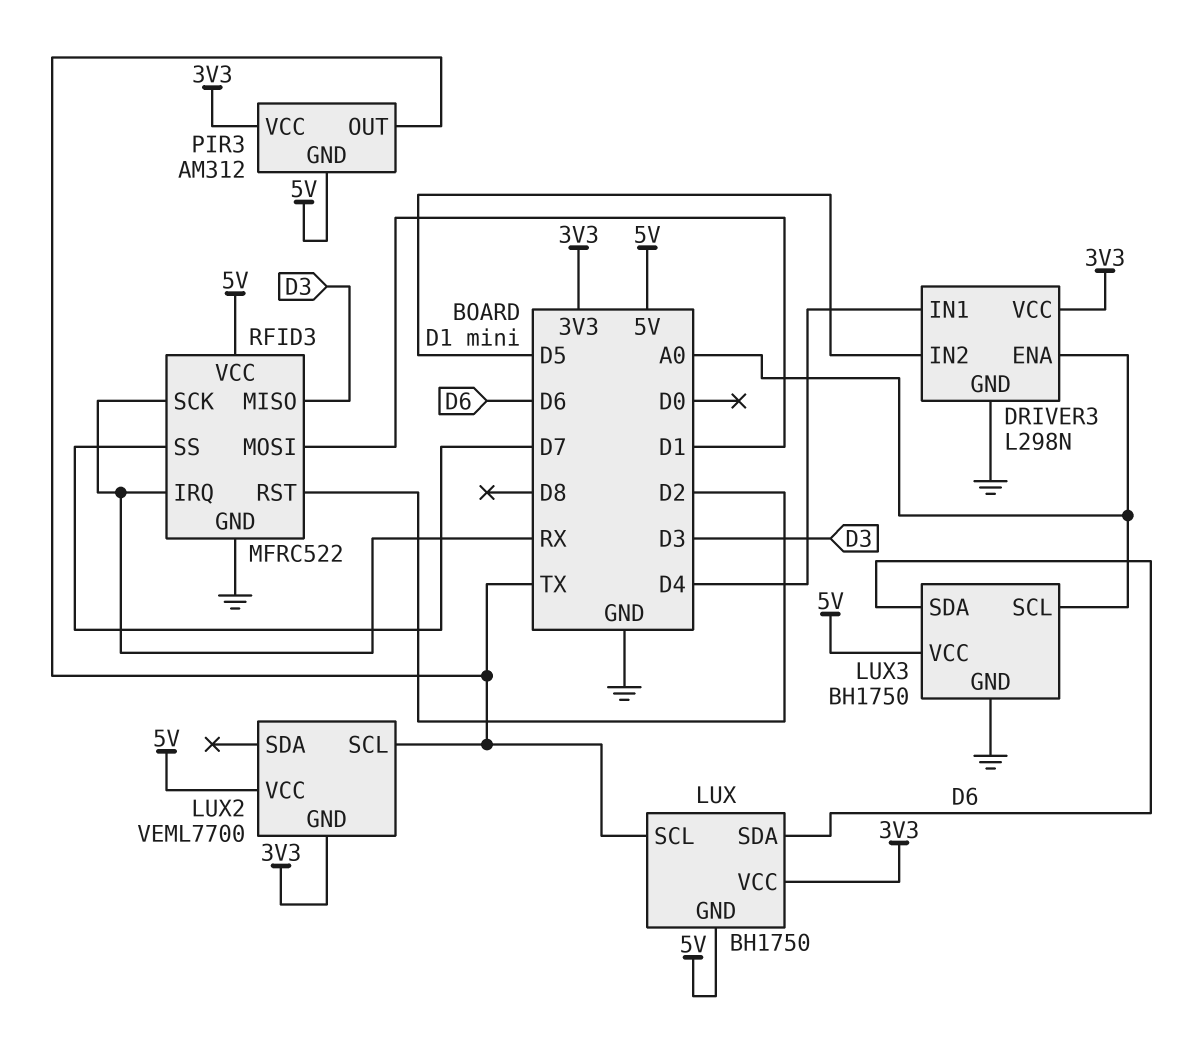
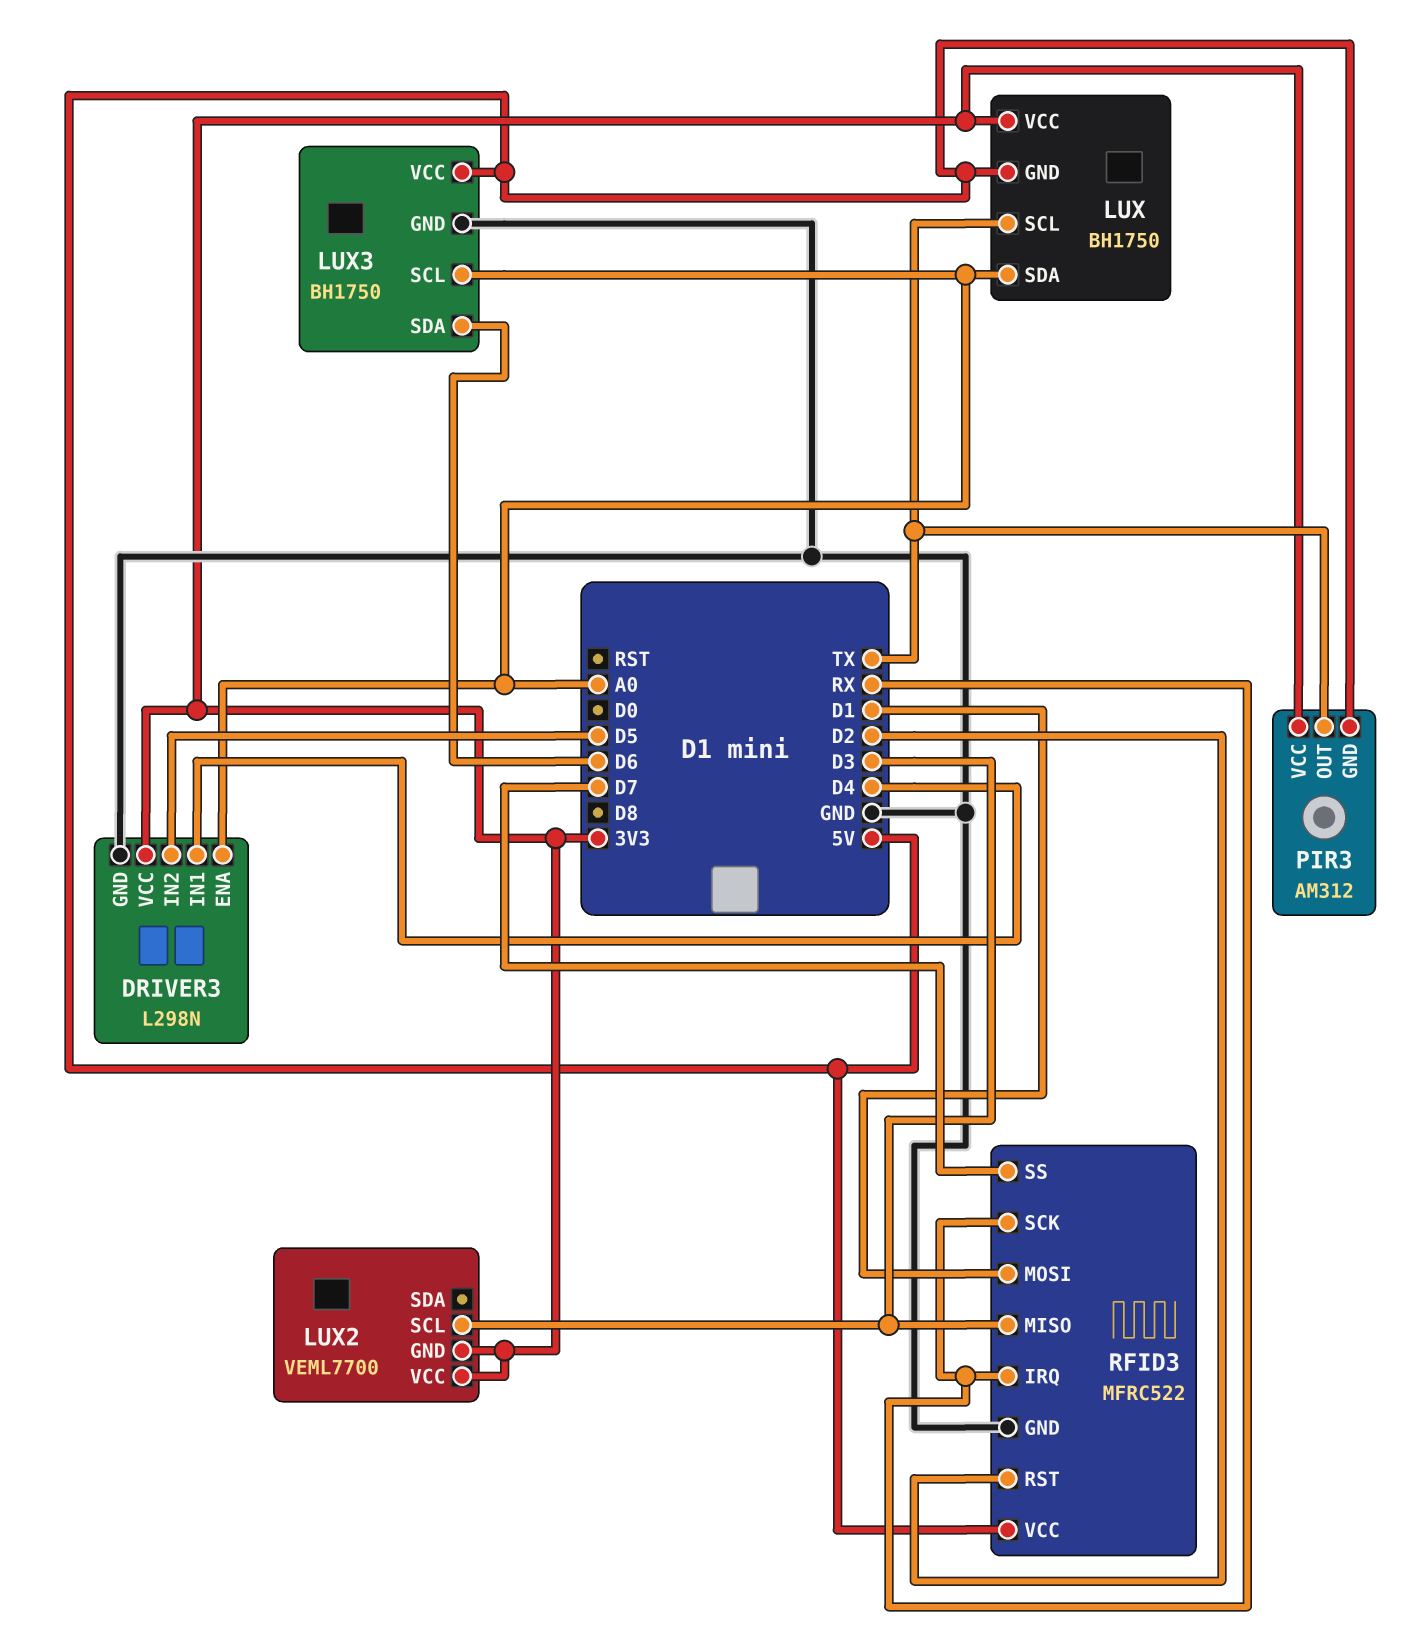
LUX pin SDA: D6 -> A0
LUX2 pin SCL: TX -> D3
LUX2 pin VCC: 5V -> 3V3

